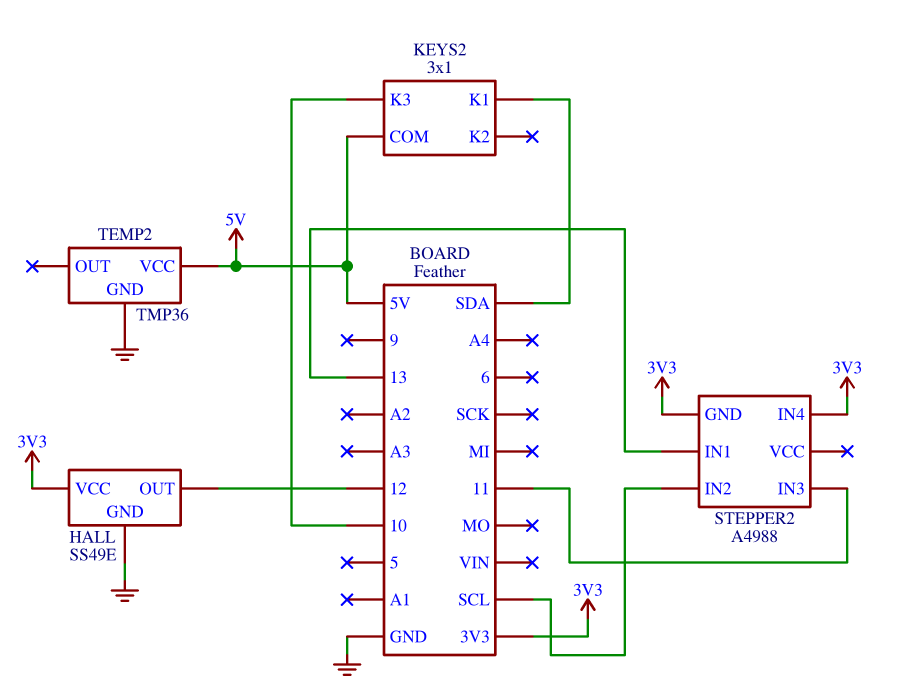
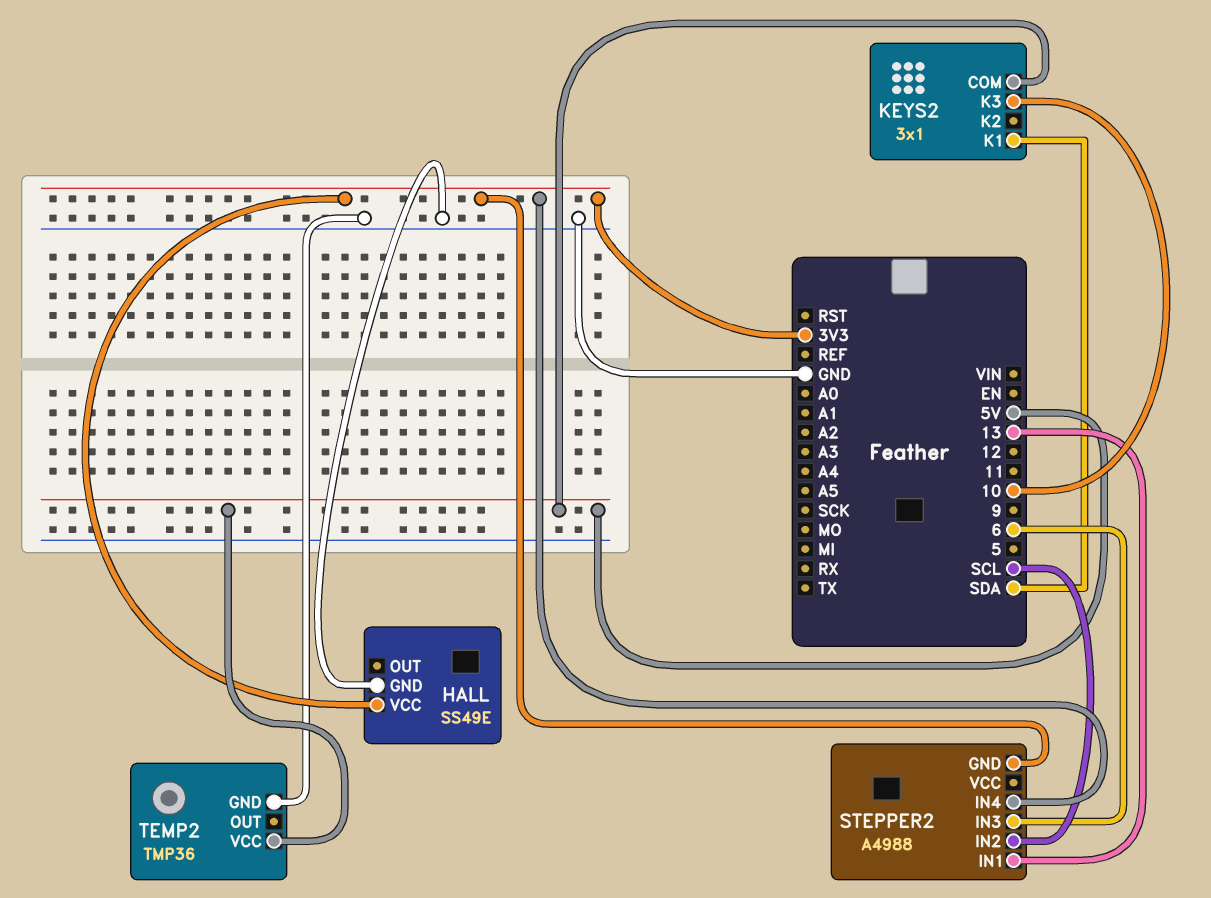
HALL pin OUT: 12 -> none
STEPPER2 pin IN3: 11 -> 6

